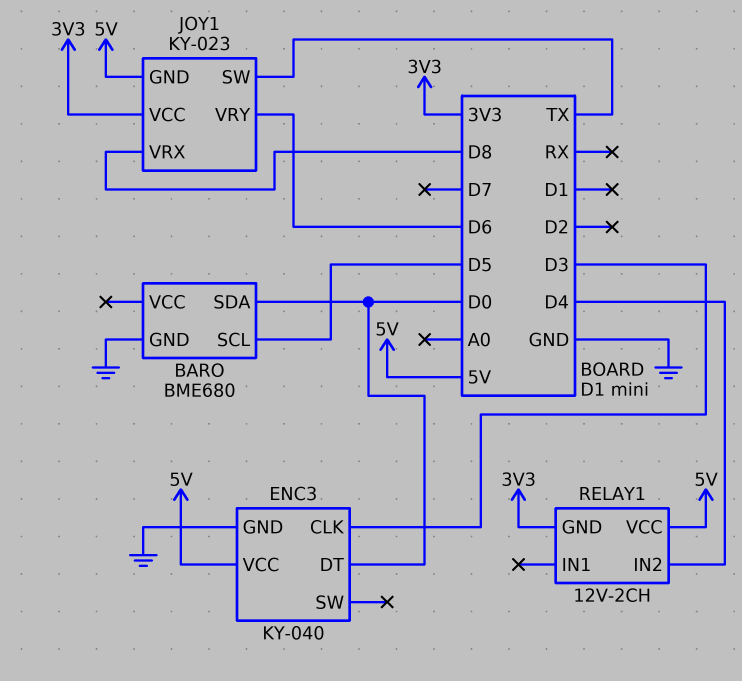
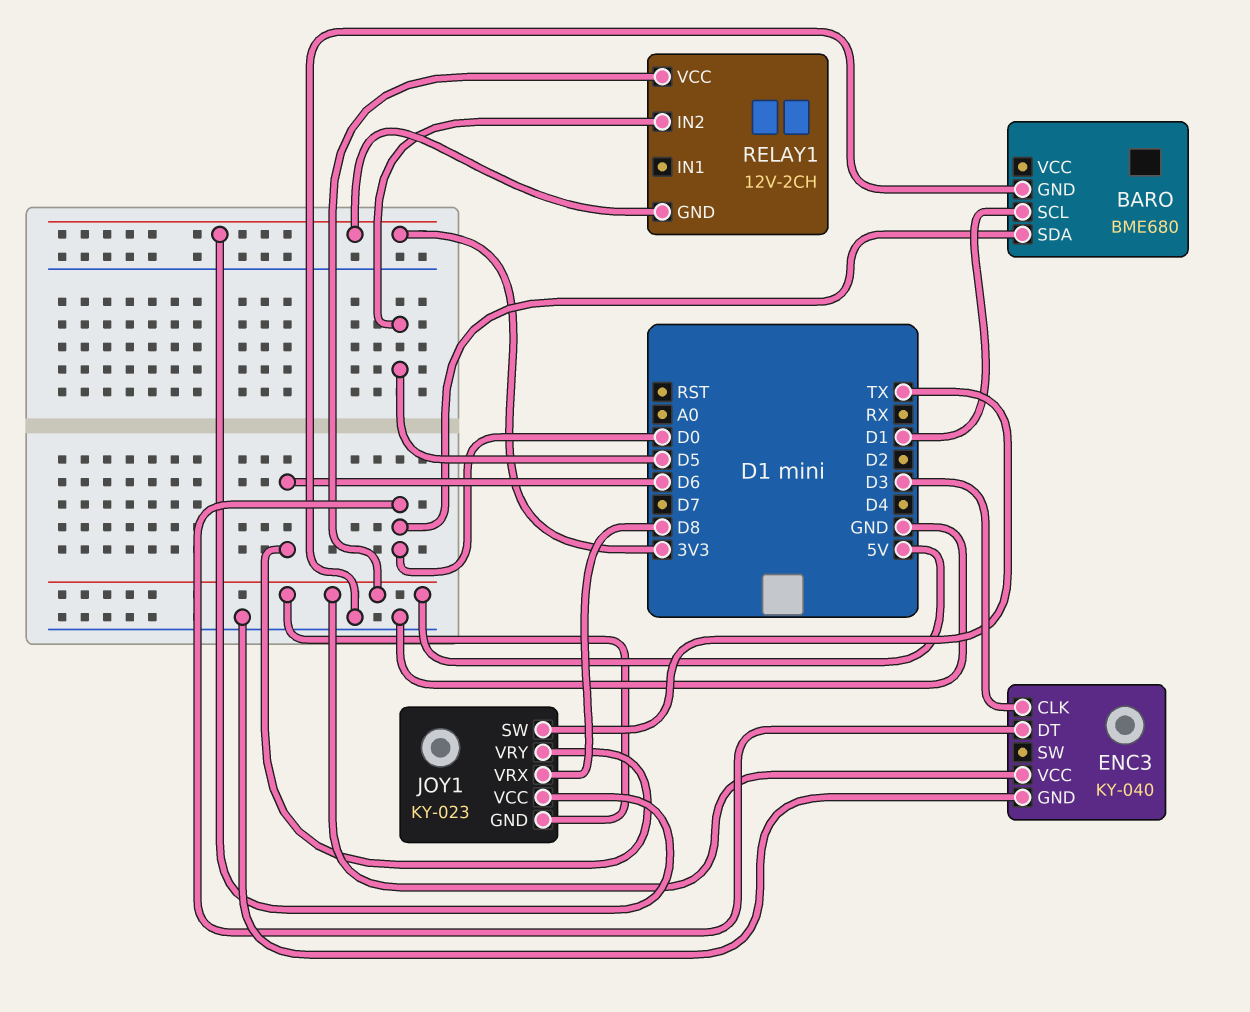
BARO pin SCL: D5 -> D1
RELAY1 pin IN2: D4 -> D5

